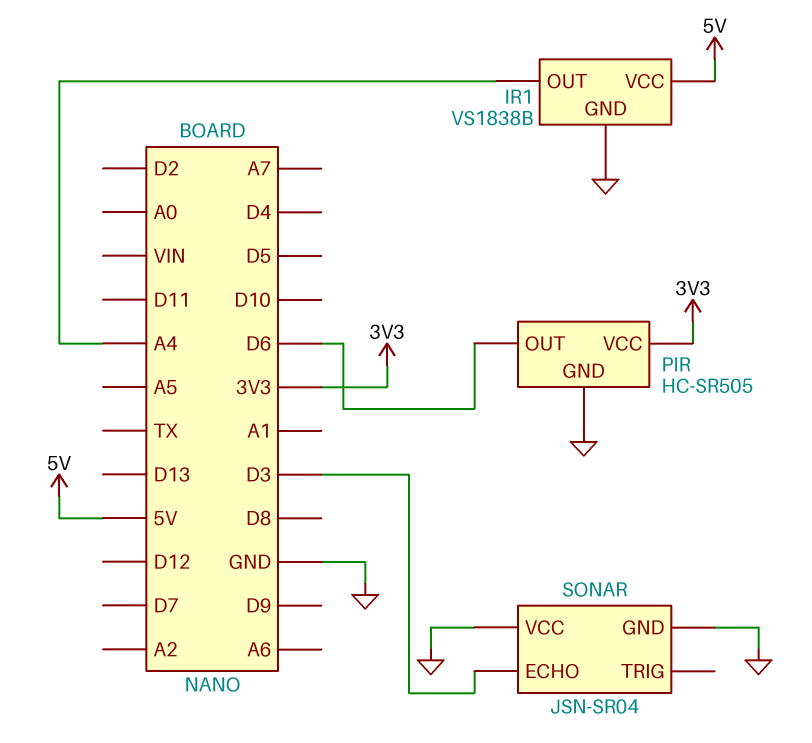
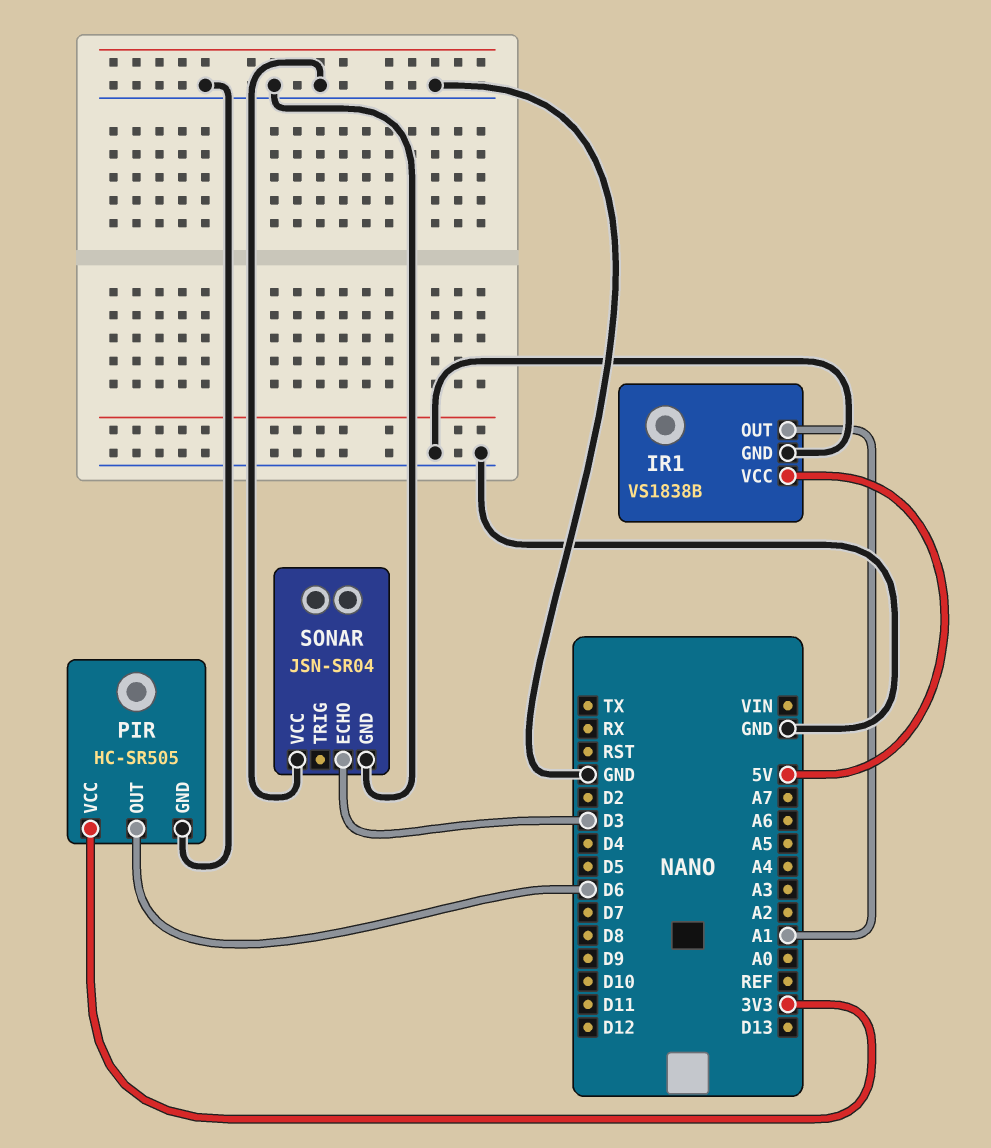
IR1 pin OUT: A4 -> A1

